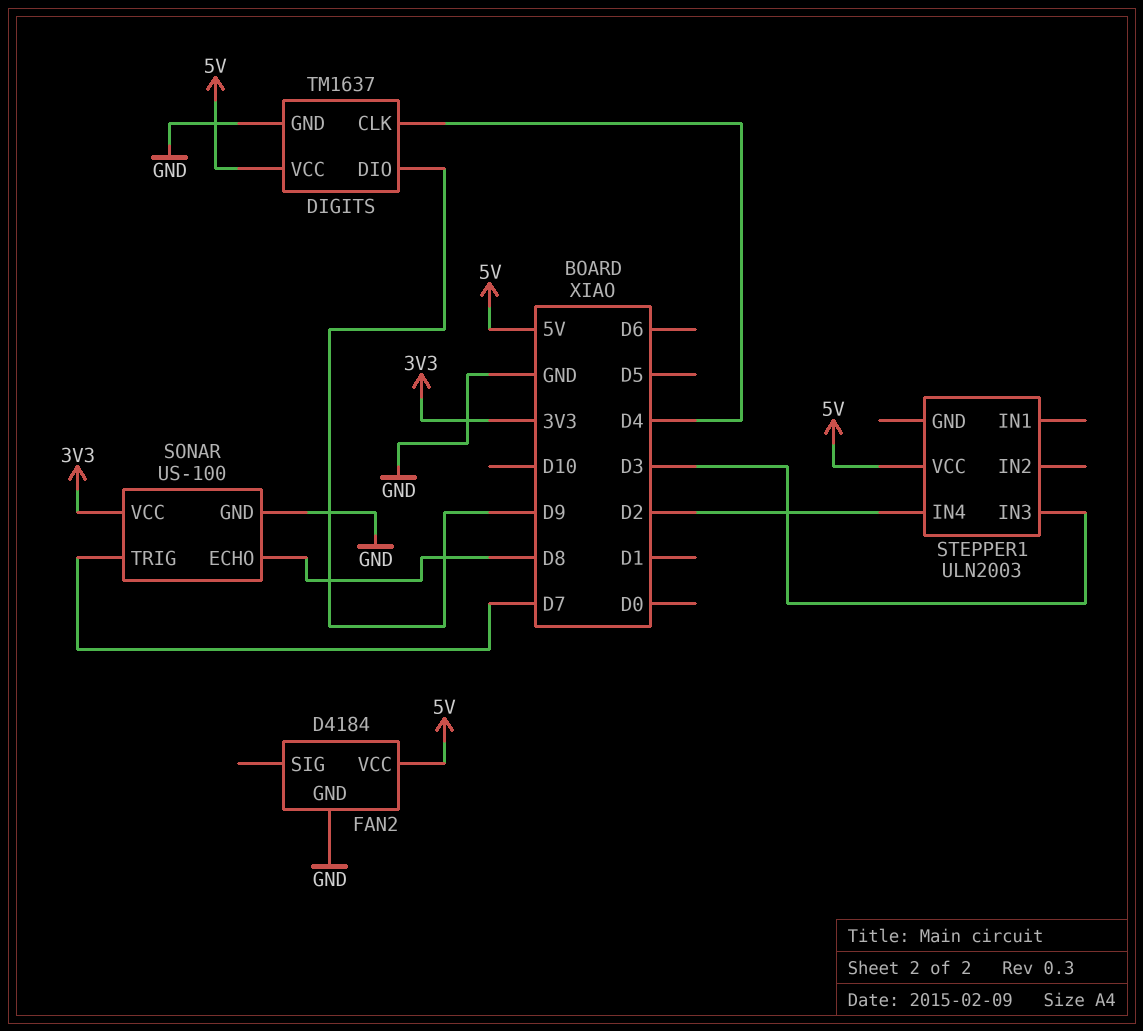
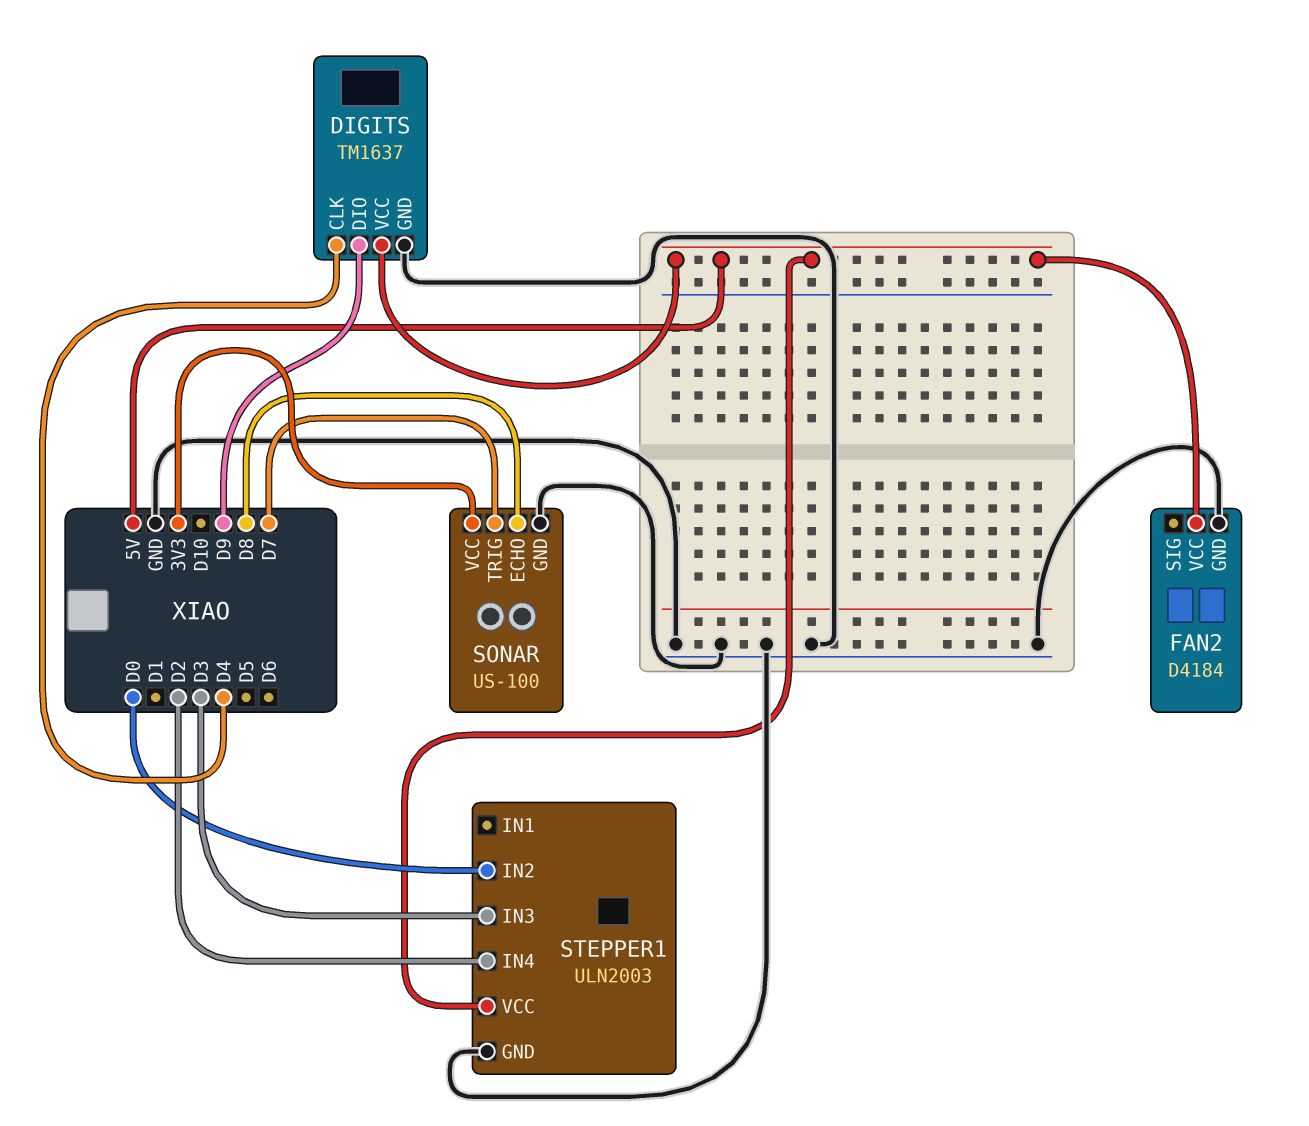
STEPPER1 pin GND: none -> GND
STEPPER1 pin IN2: none -> D0

